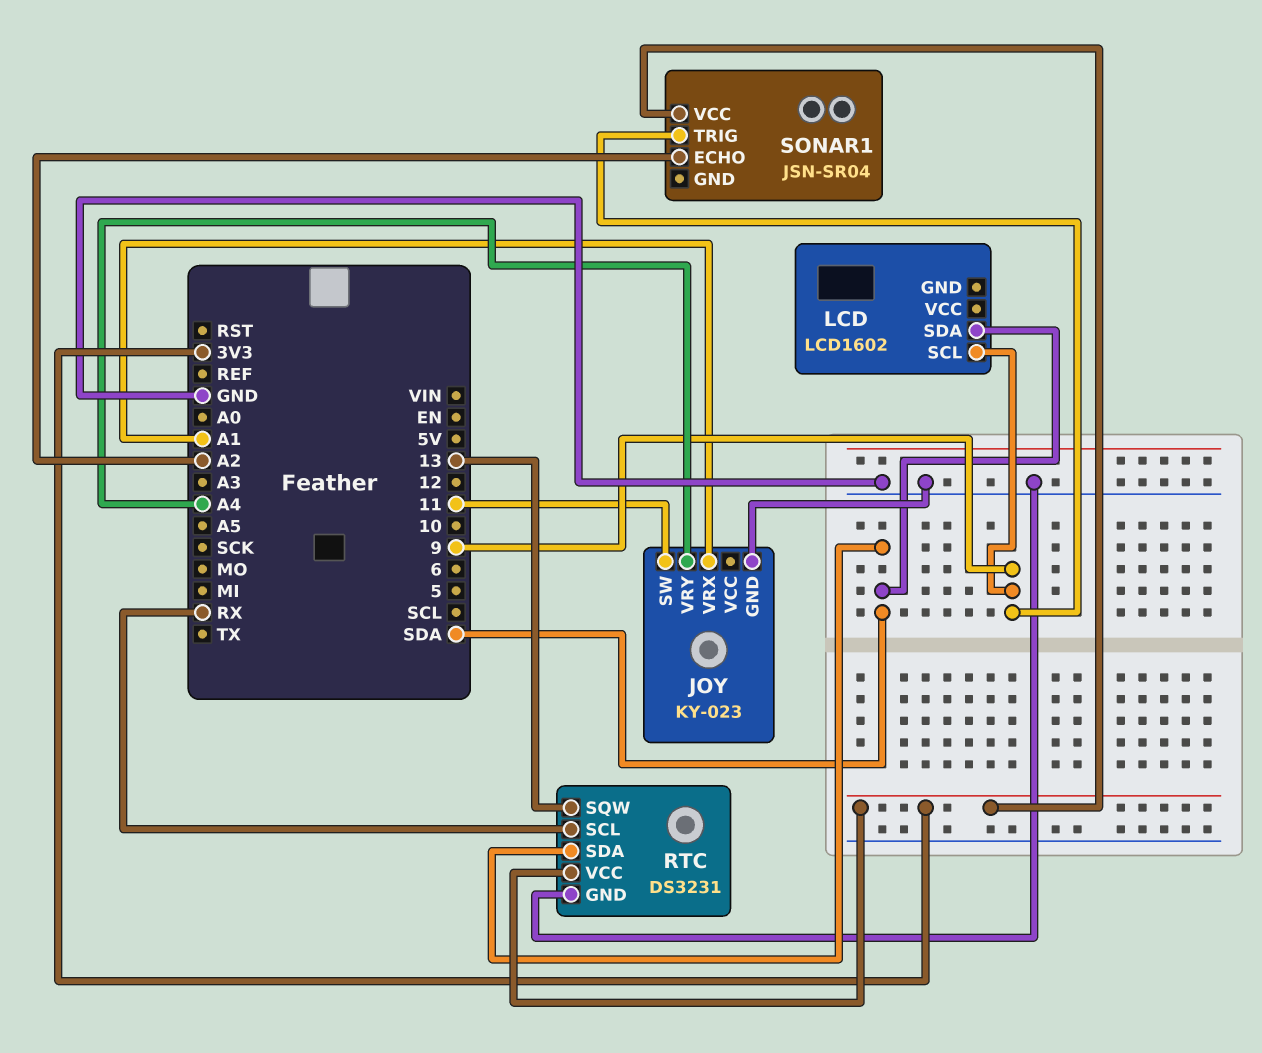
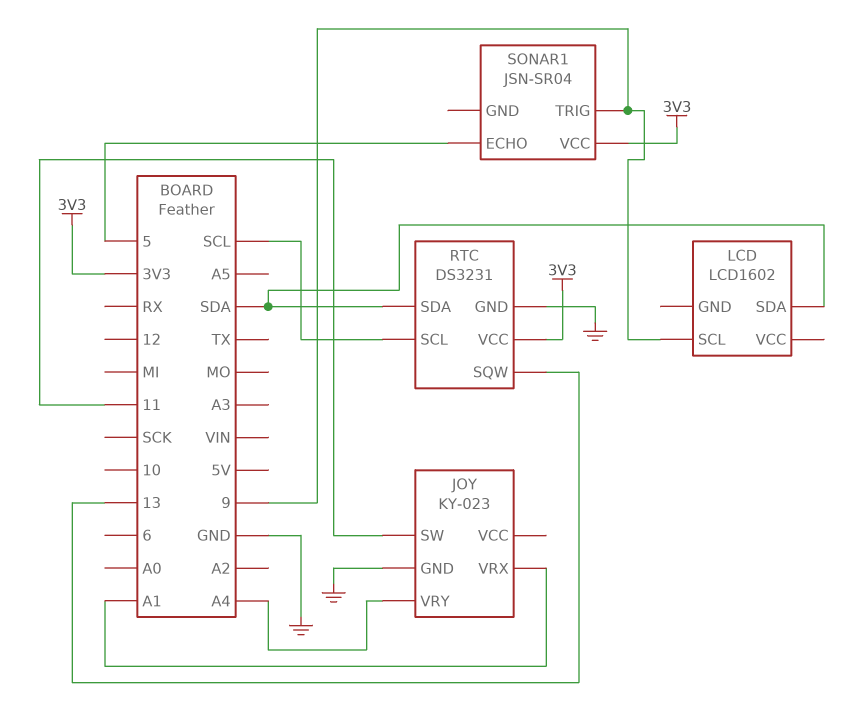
RTC pin SCL: RX -> SCL
SONAR1 pin ECHO: A2 -> 5

